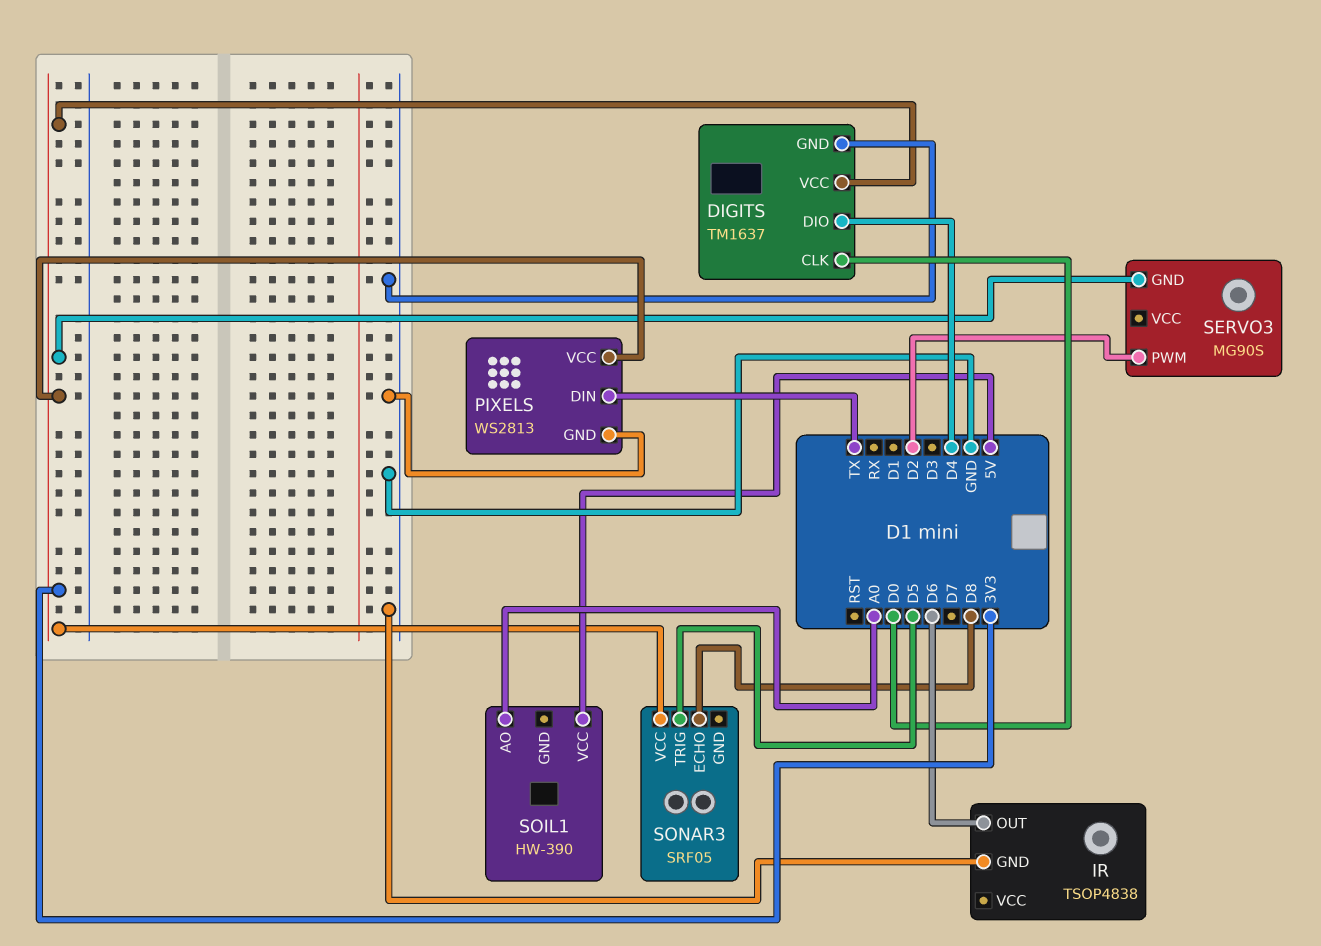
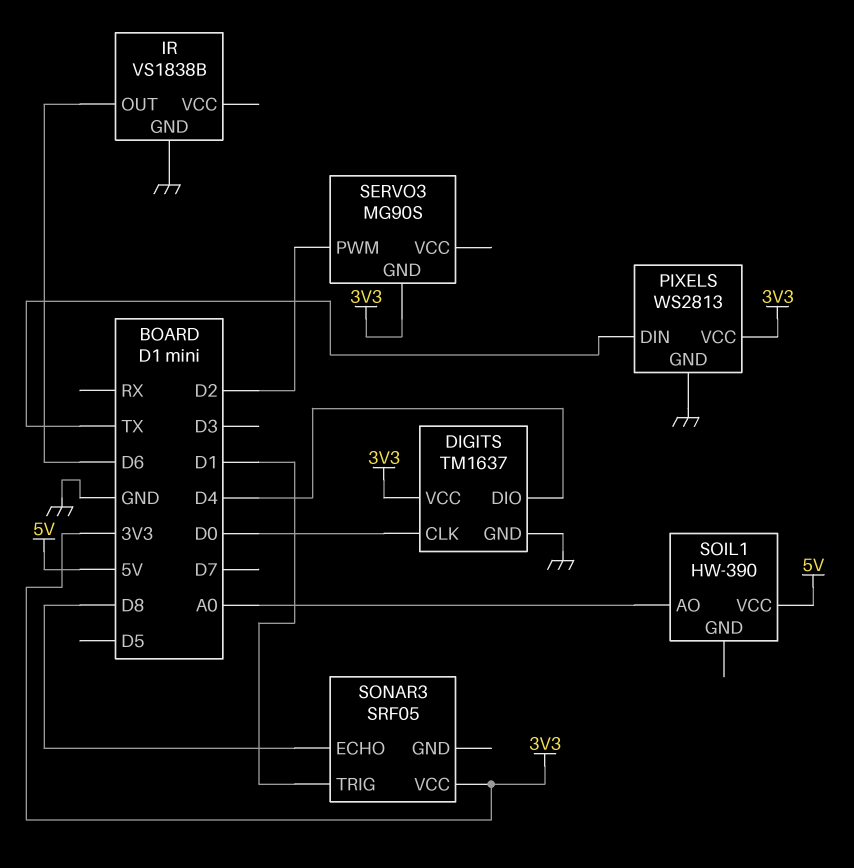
IR: TSOP4838 -> VS1838B
SONAR3 pin TRIG: D5 -> D1

